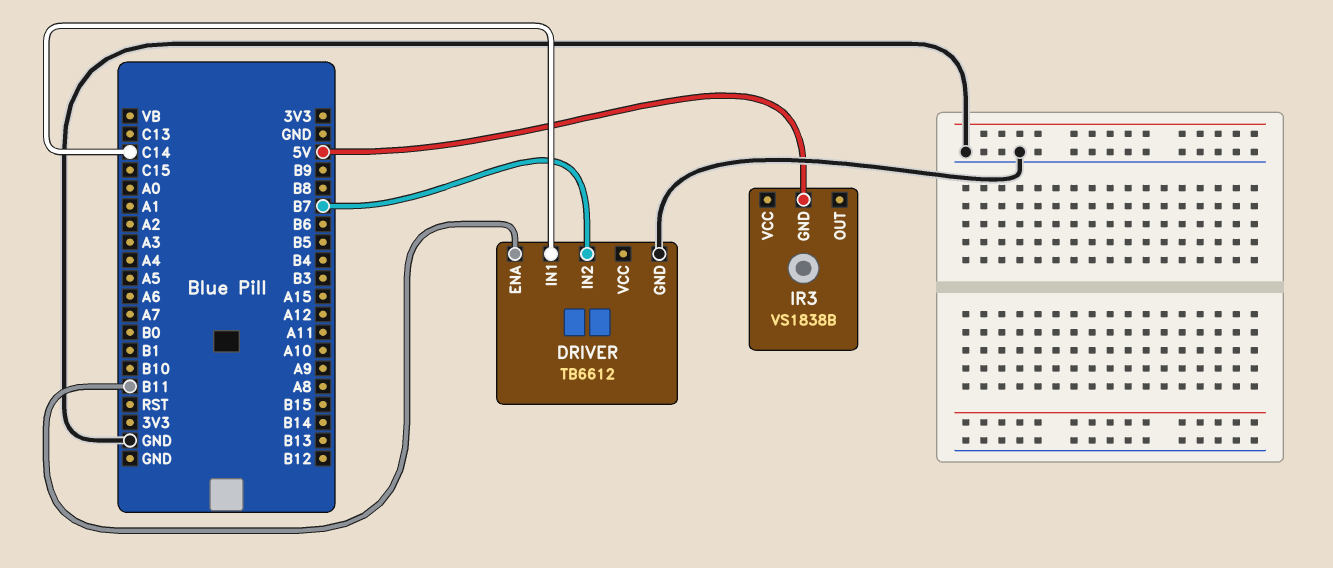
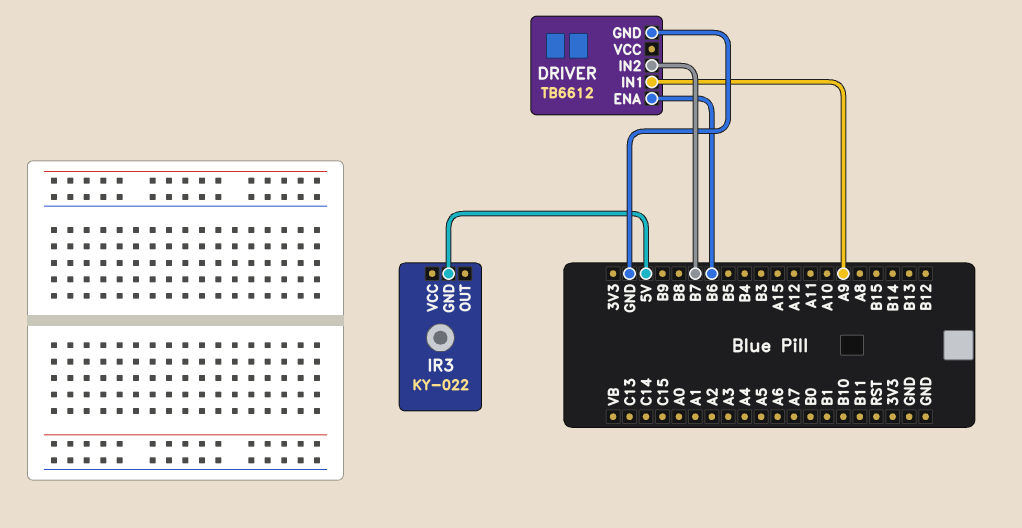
DRIVER pin ENA: B11 -> B6
DRIVER pin IN1: C14 -> A9
IR3: VS1838B -> KY-022

